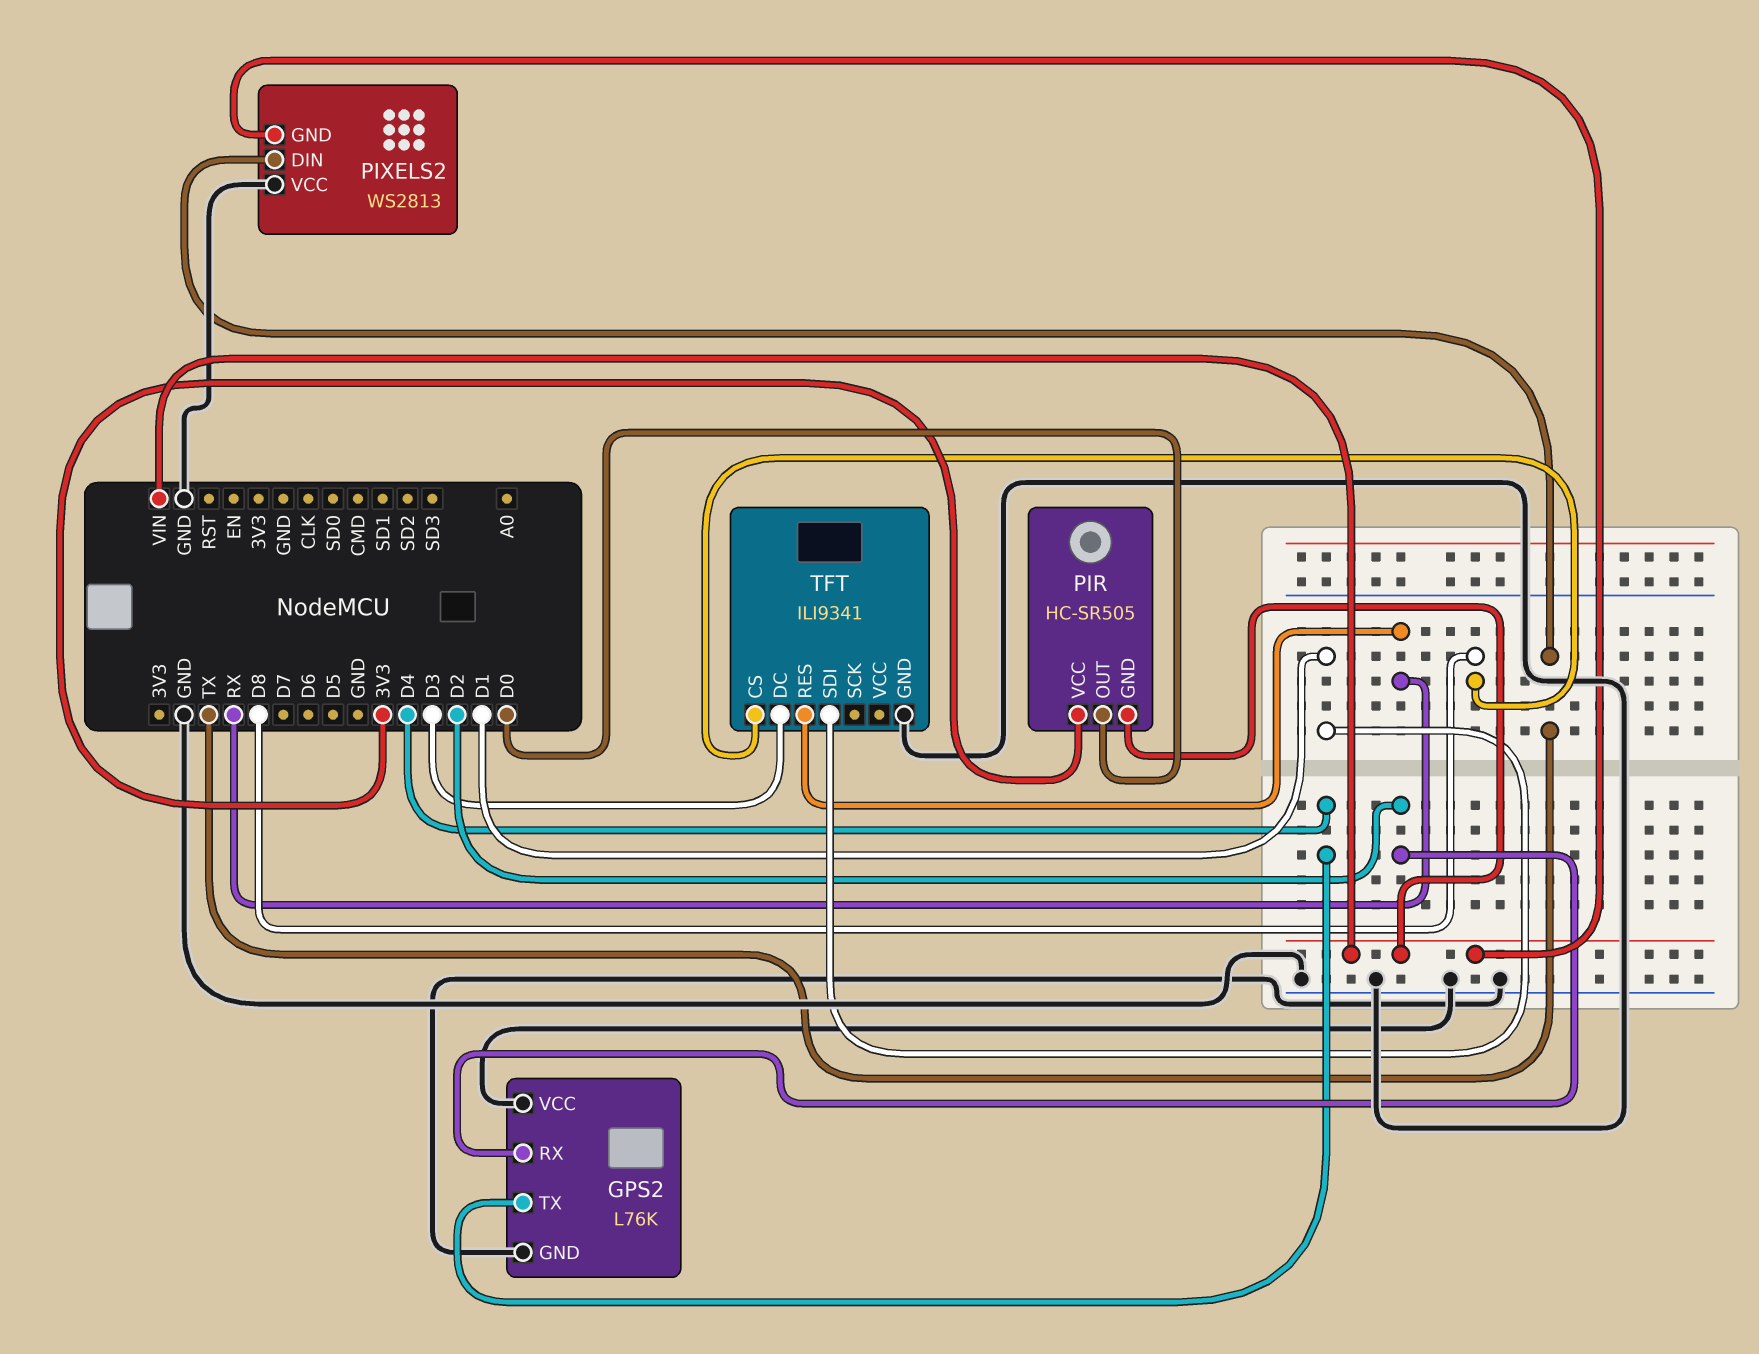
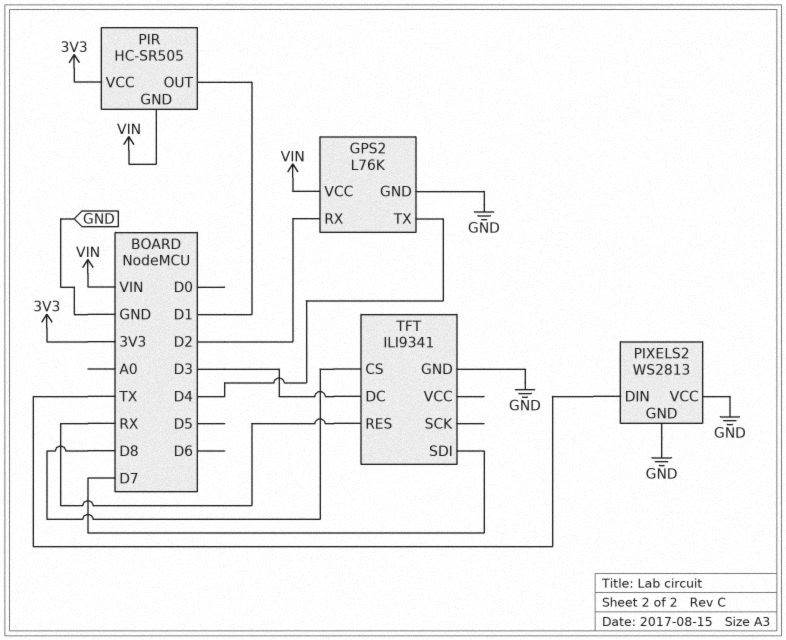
GPS2 pin VCC: GND -> VIN
PIR pin OUT: D0 -> D1
PIXELS2 pin GND: VIN -> GND
TFT pin SDI: D1 -> D7

